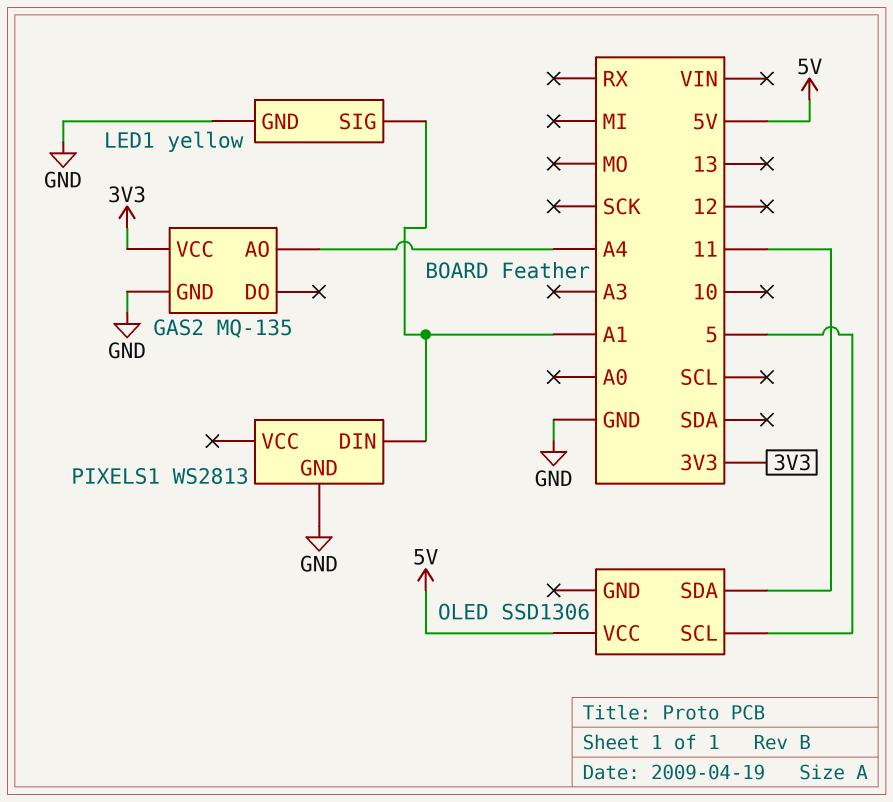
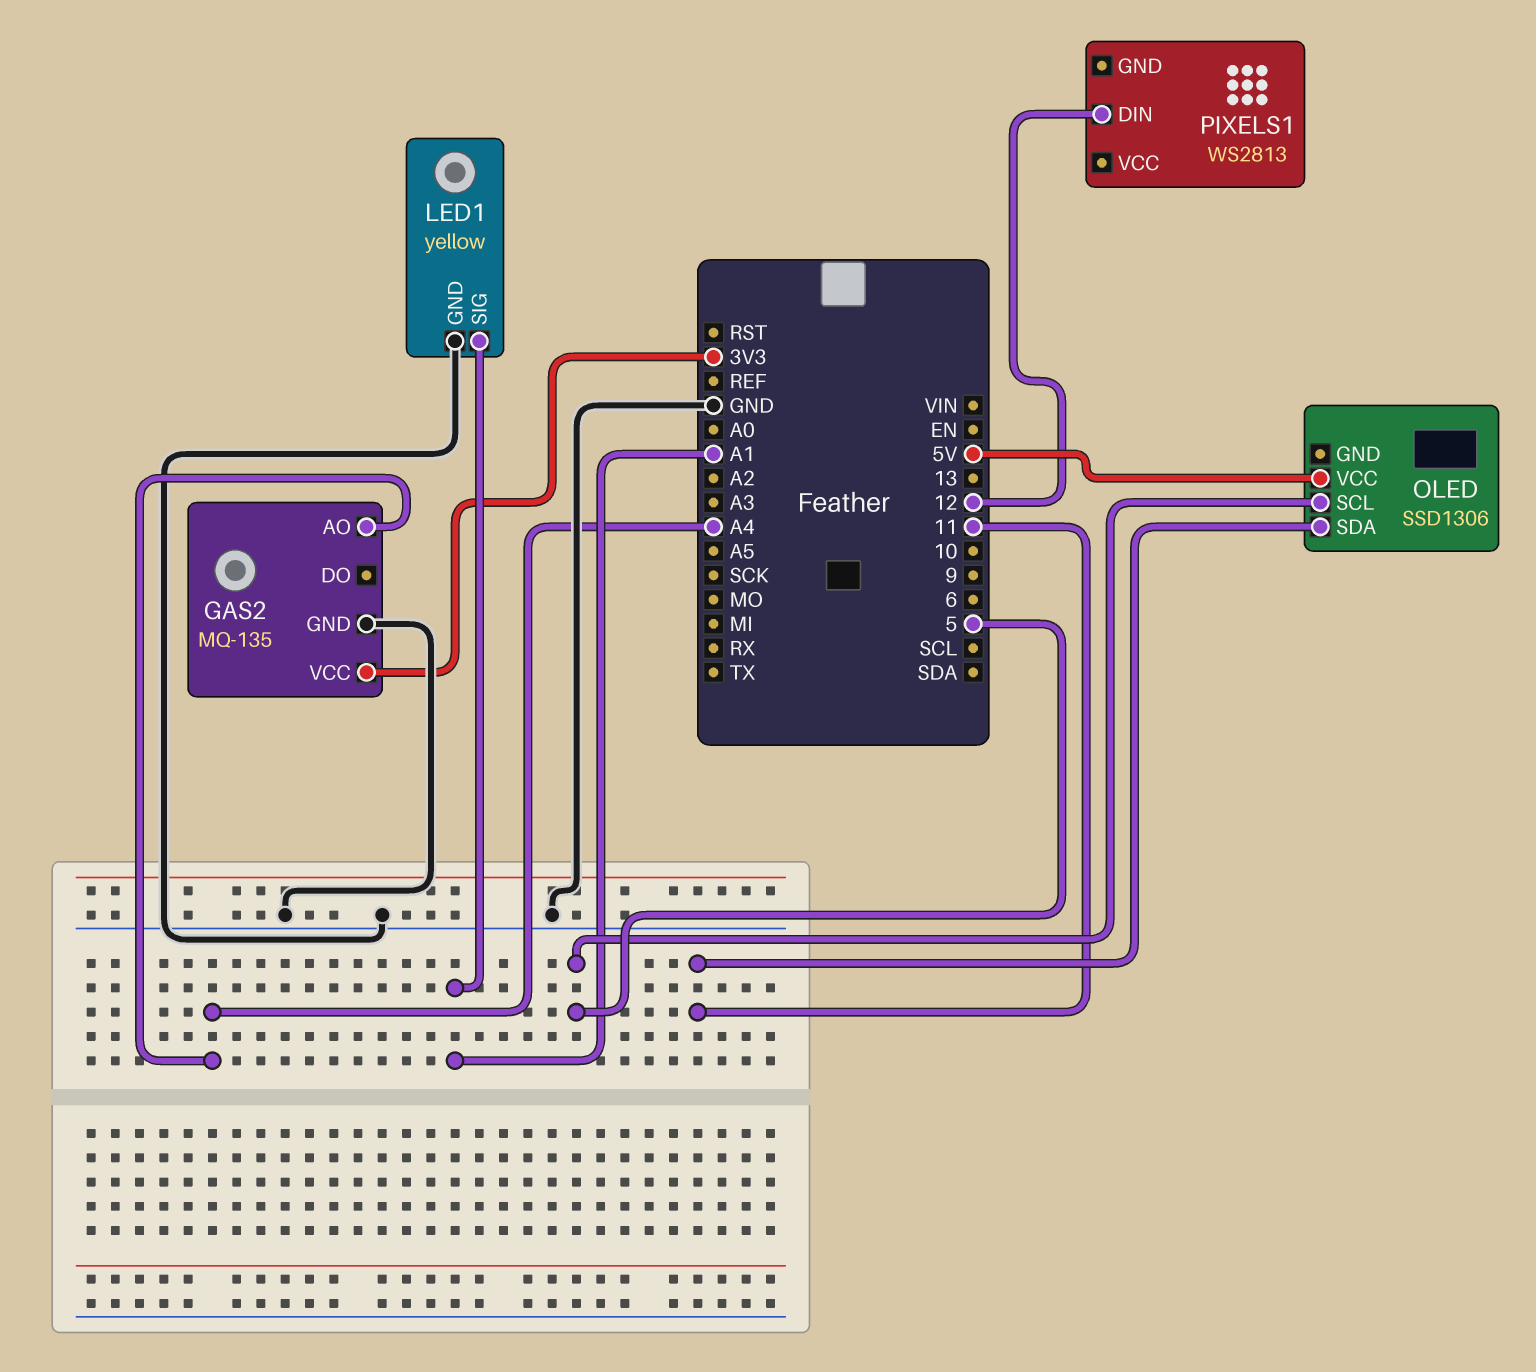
PIXELS1 pin DIN: A1 -> 12
PIXELS1 pin GND: GND -> none

